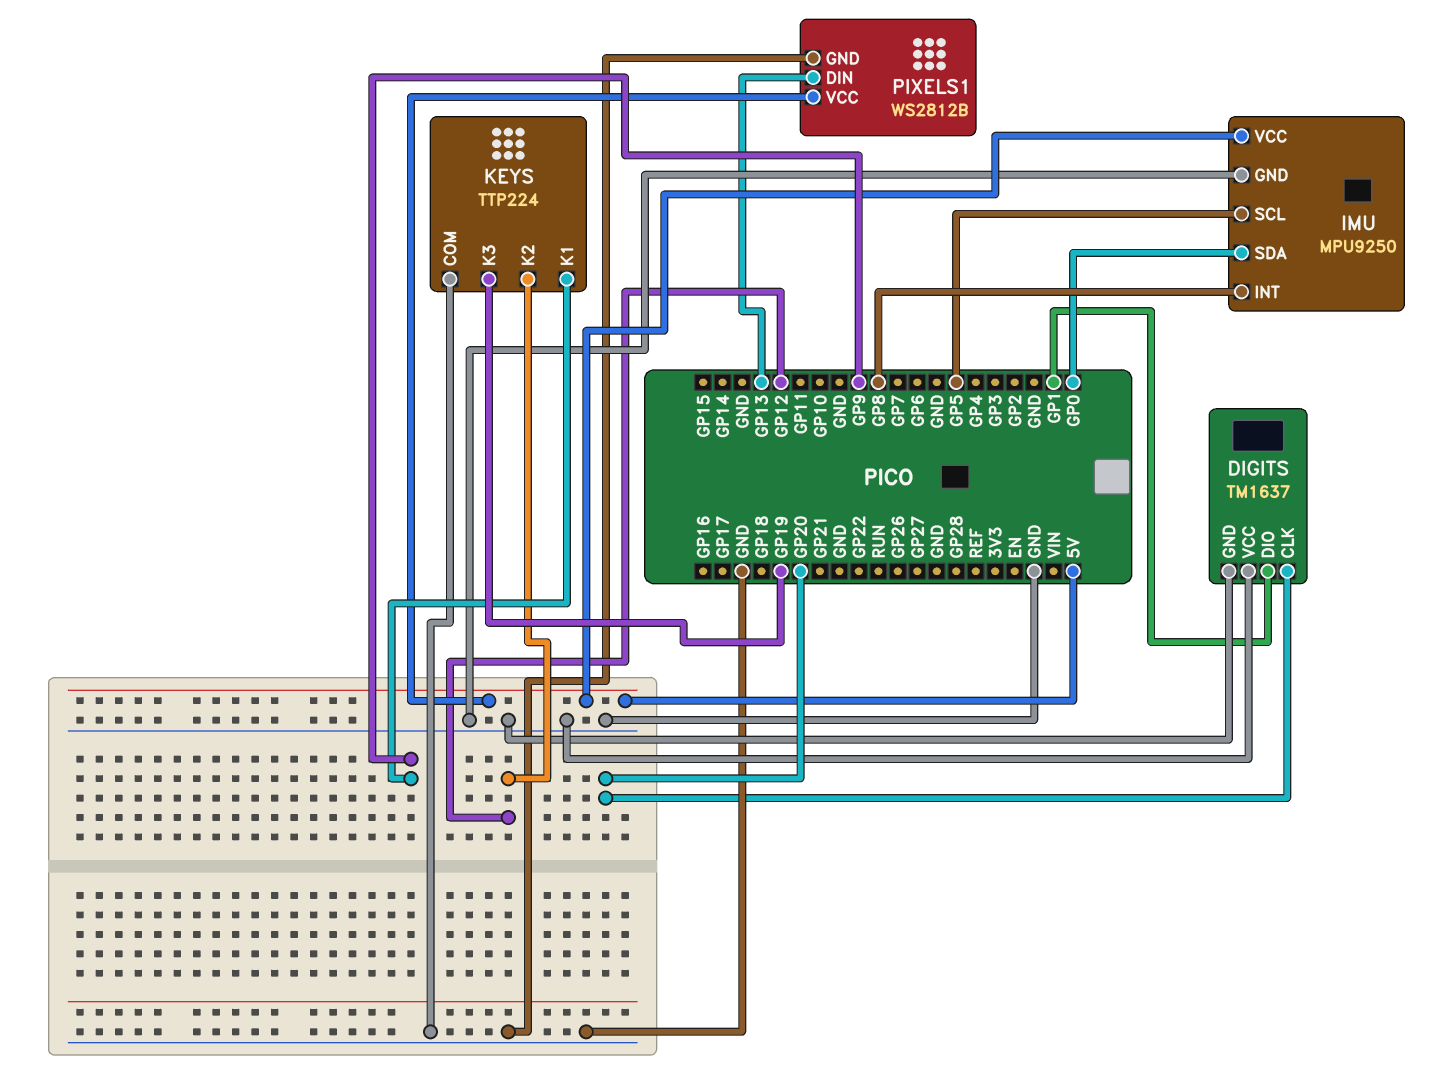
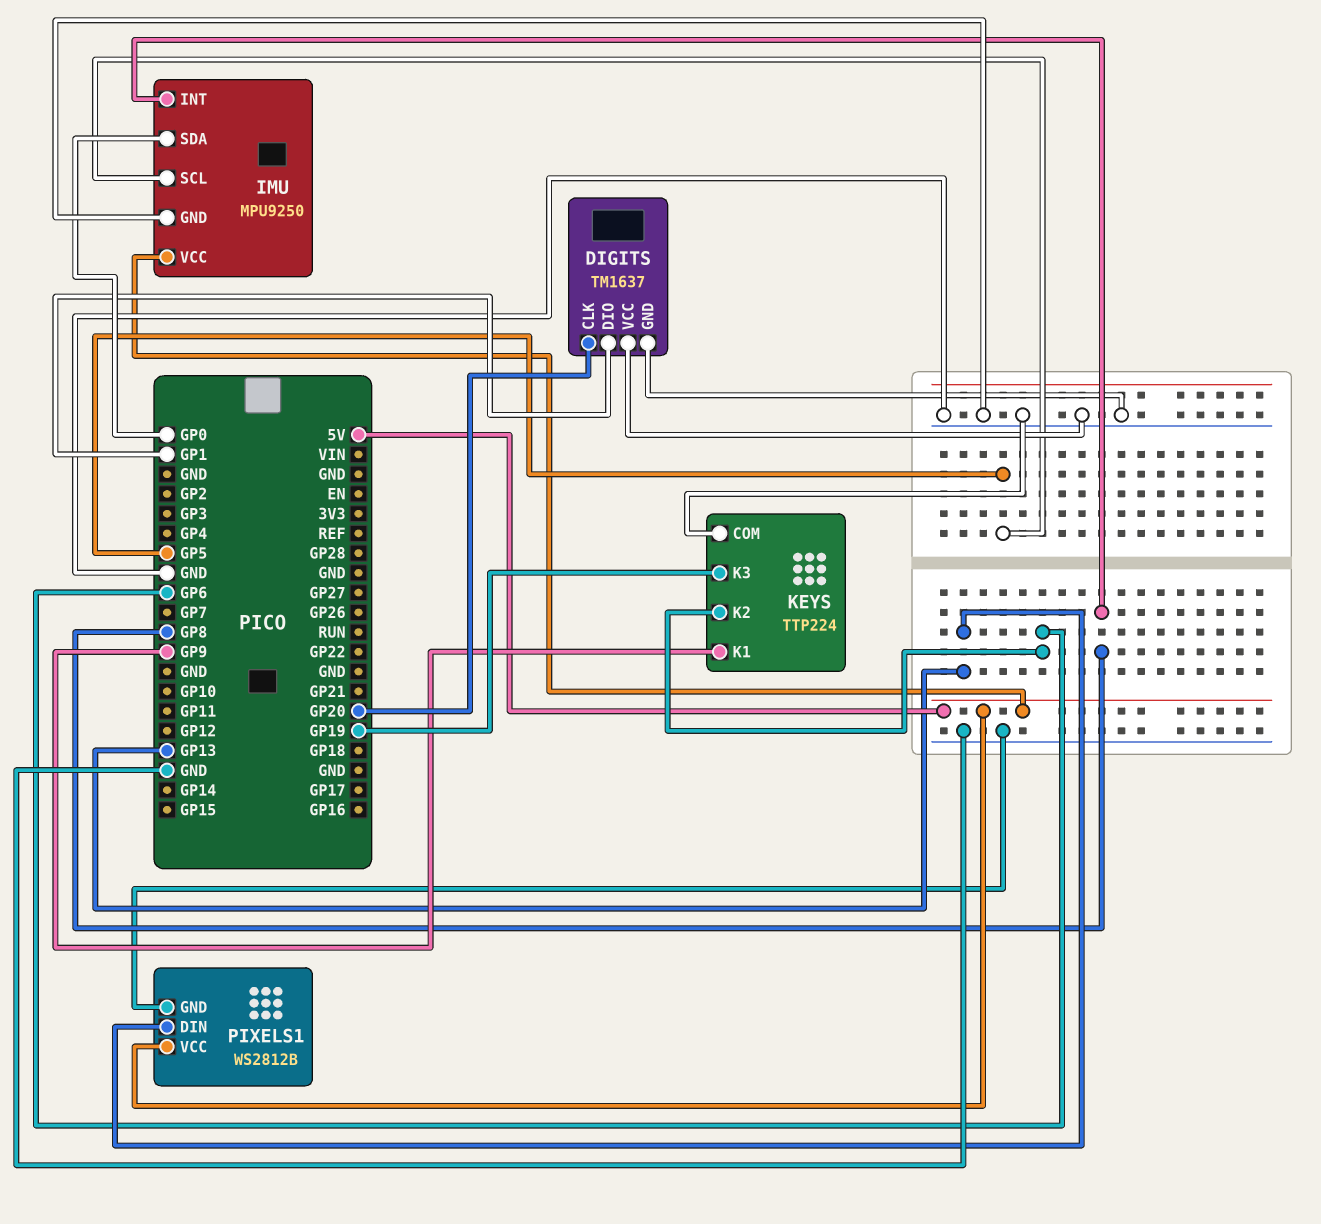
KEYS pin K2: GP12 -> GP6

